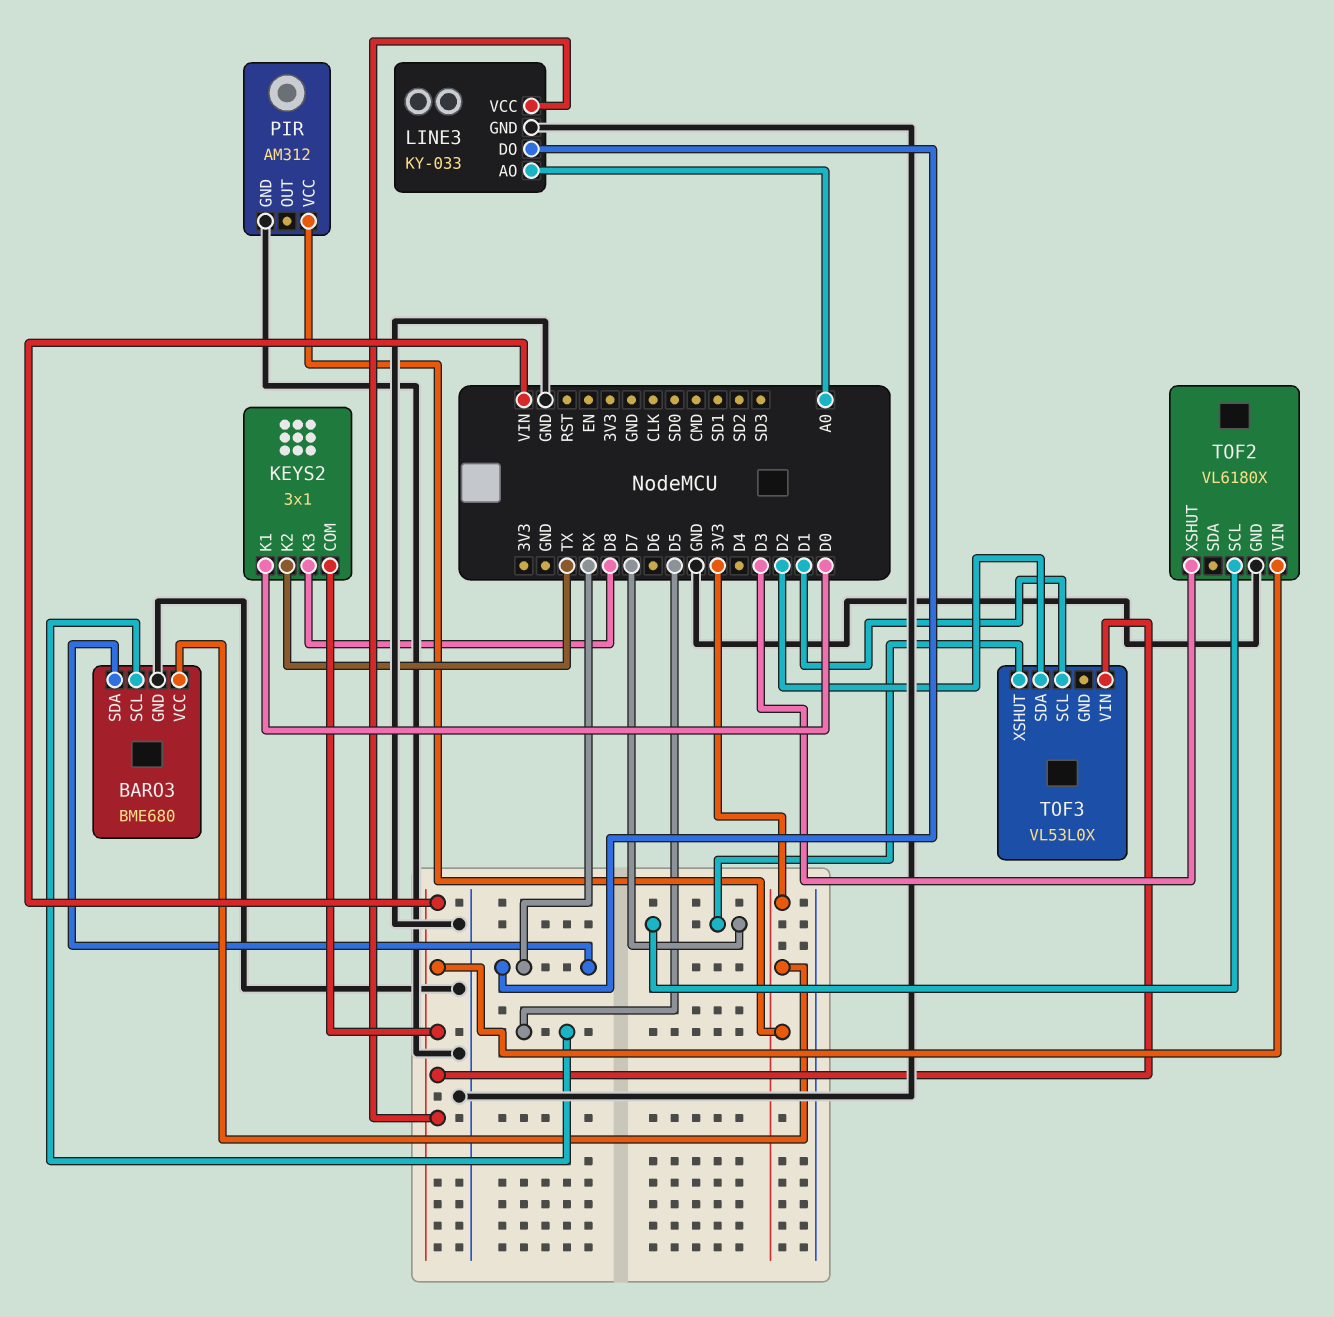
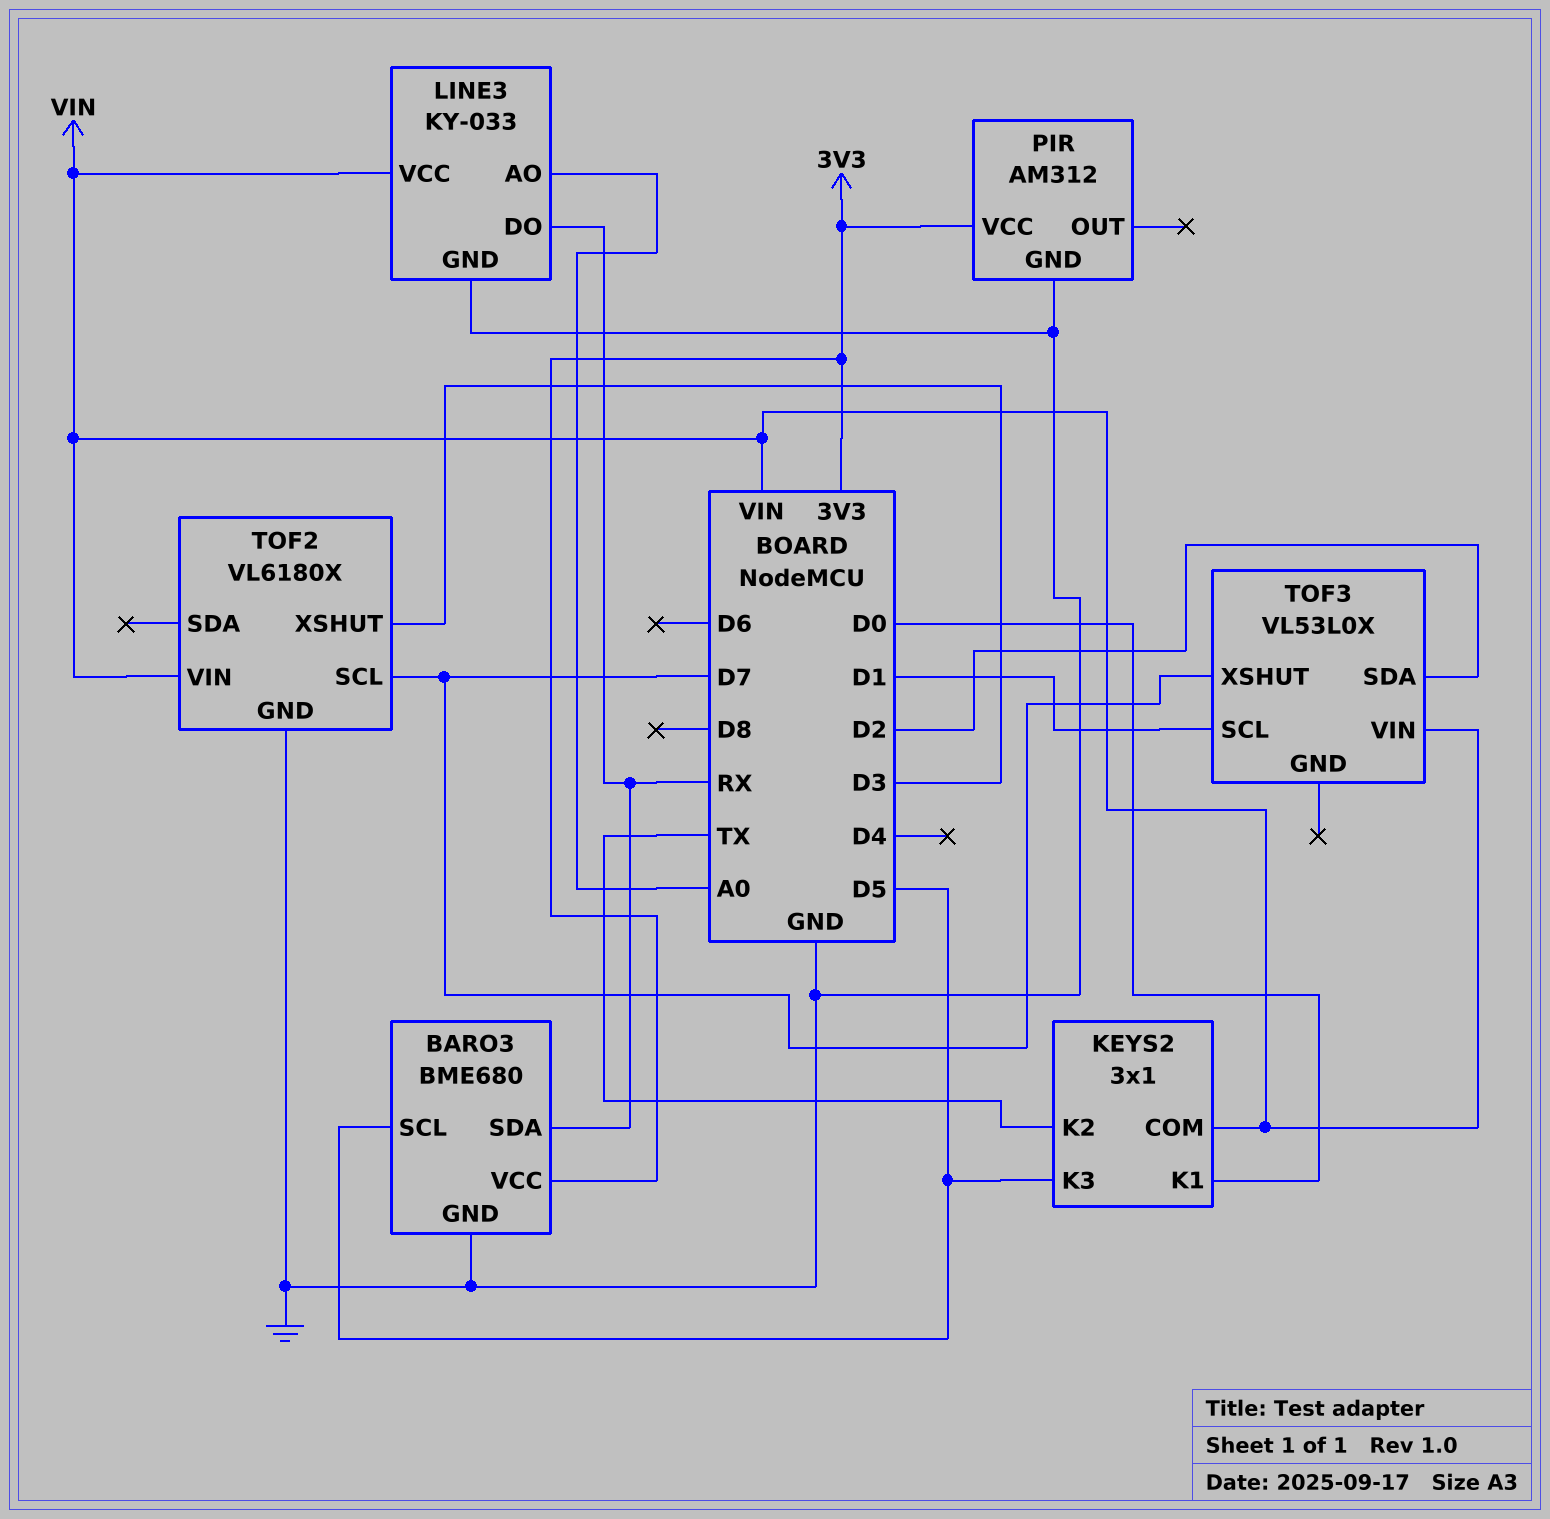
KEYS2 pin K3: D8 -> D5

